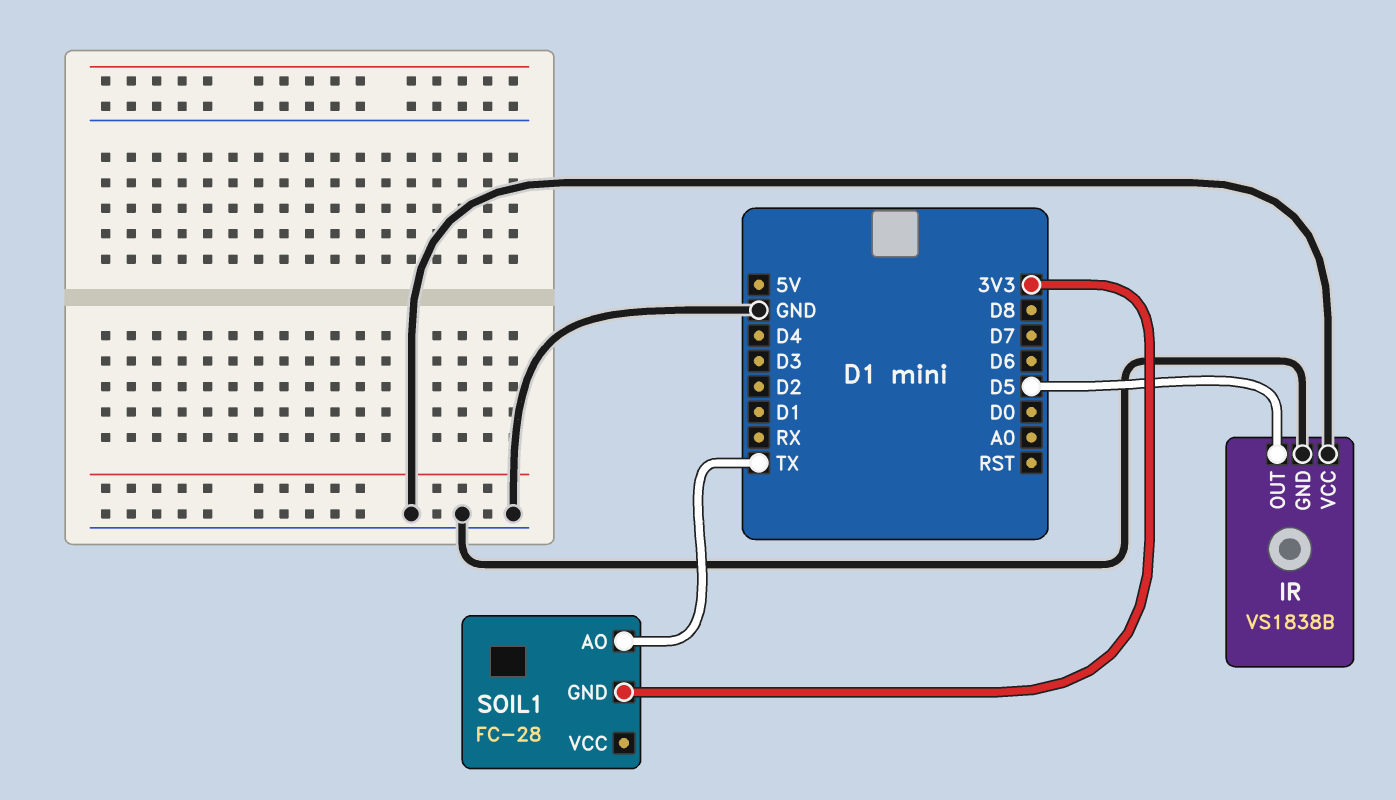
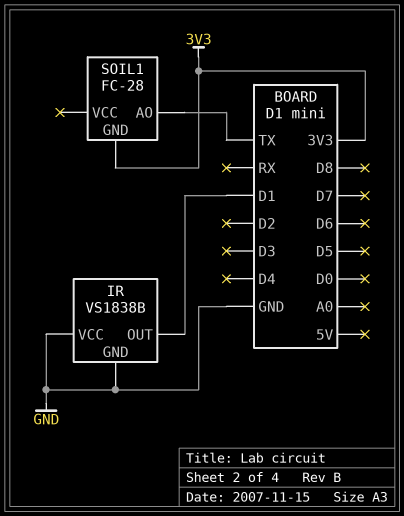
IR pin OUT: D5 -> D1

